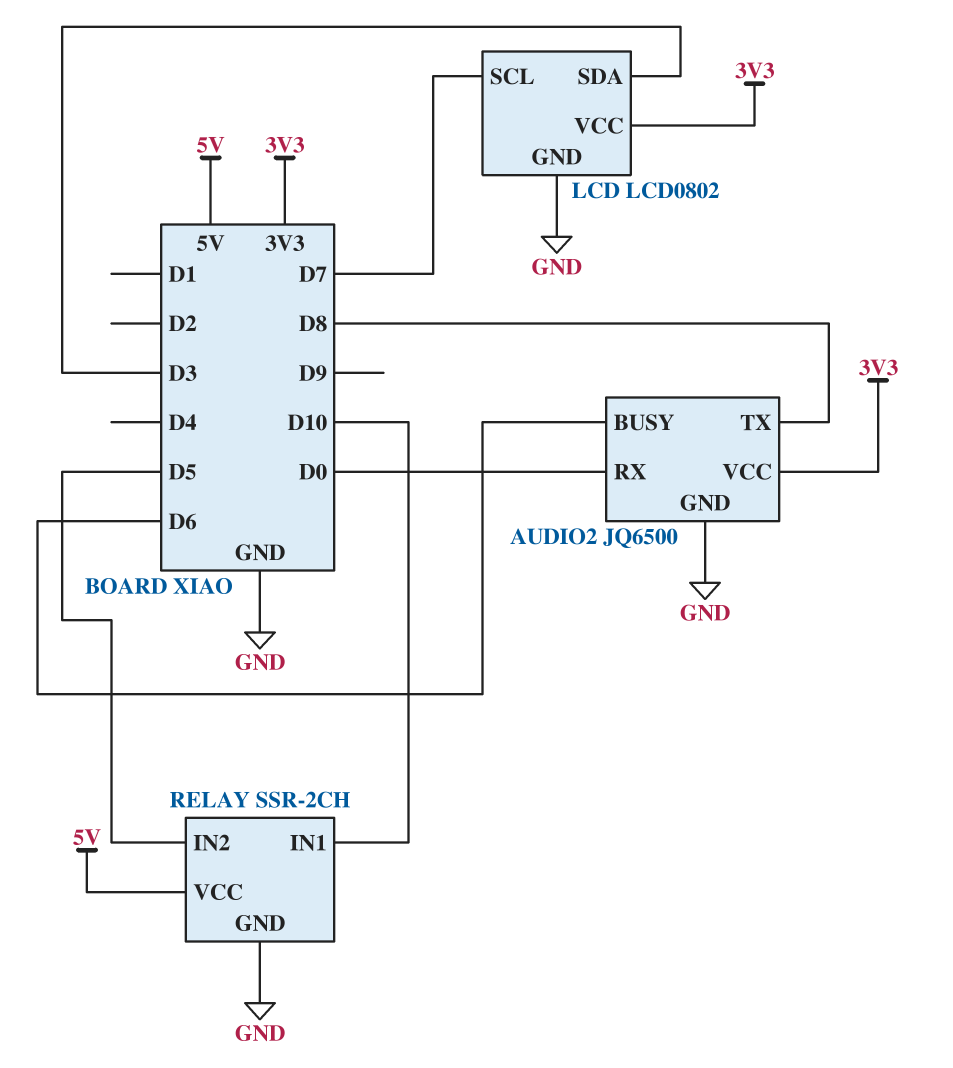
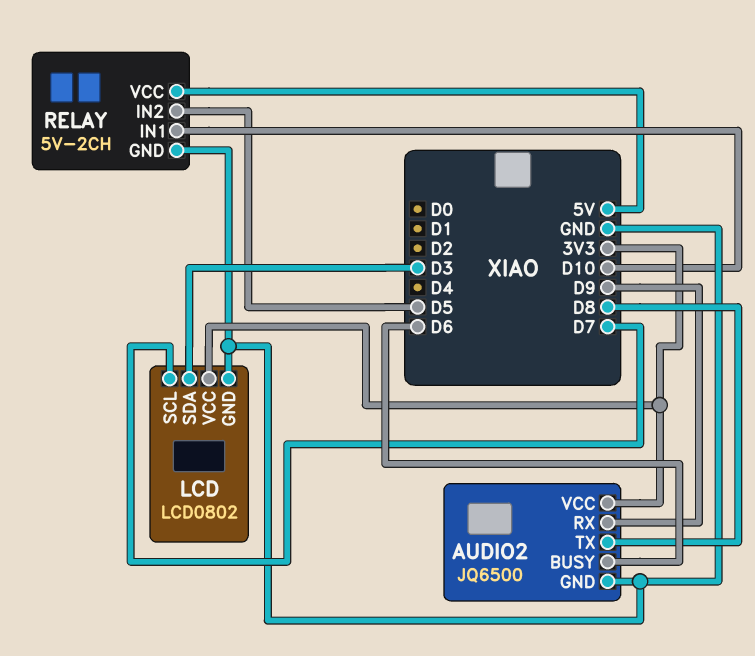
AUDIO2 pin RX: D0 -> D9
RELAY: SSR-2CH -> 5V-2CH

